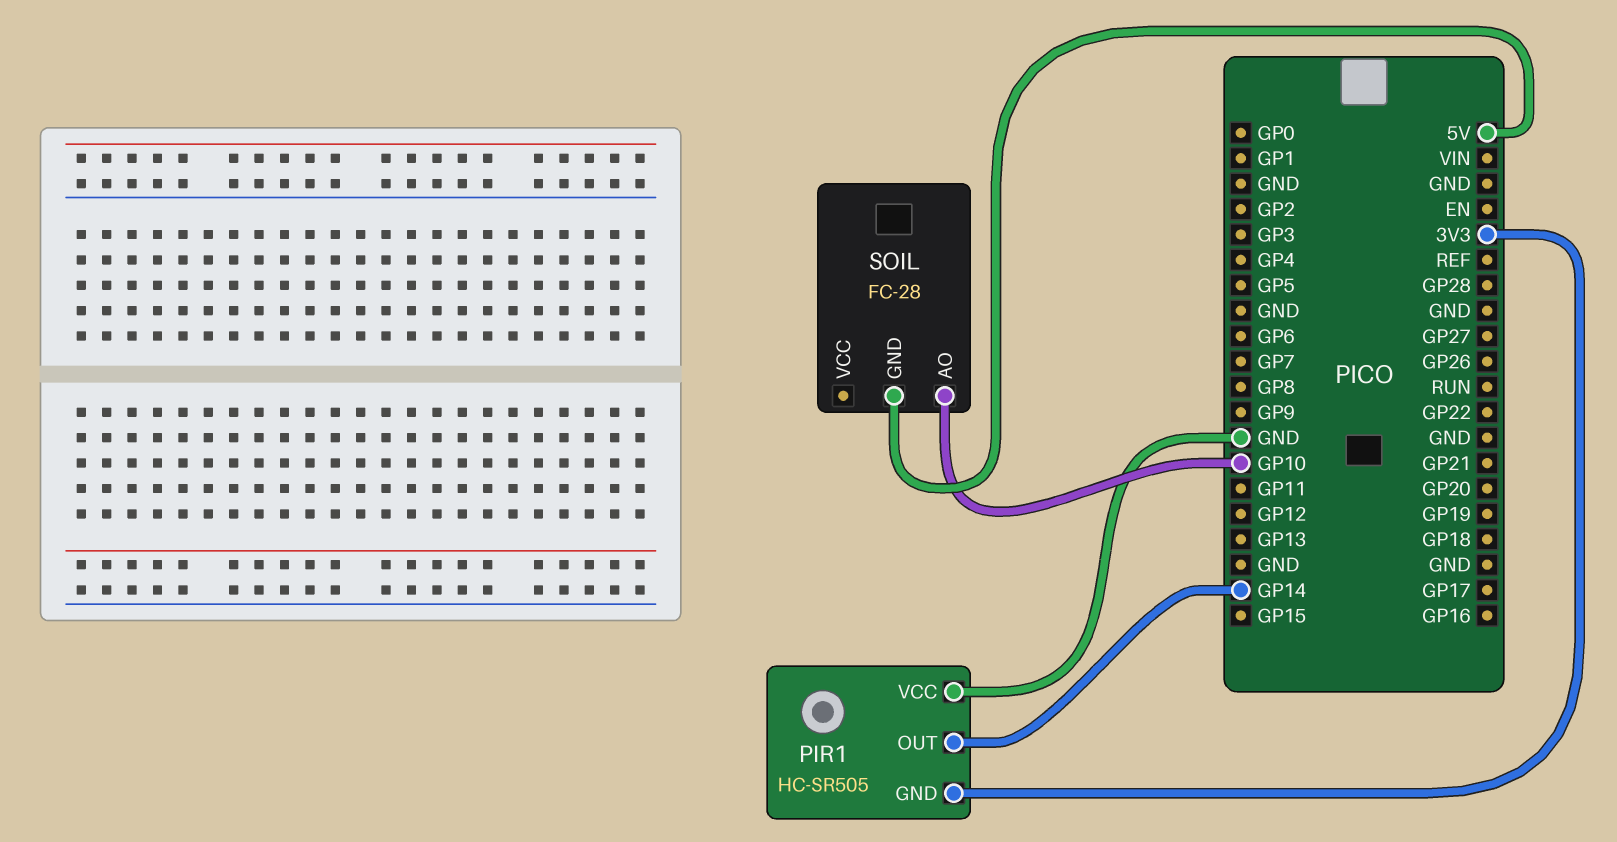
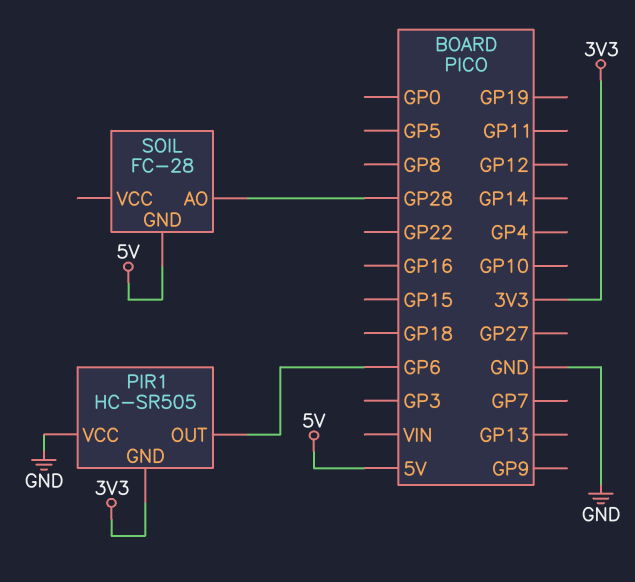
PIR1 pin OUT: GP14 -> GP6
SOIL pin AO: GP10 -> GP28

